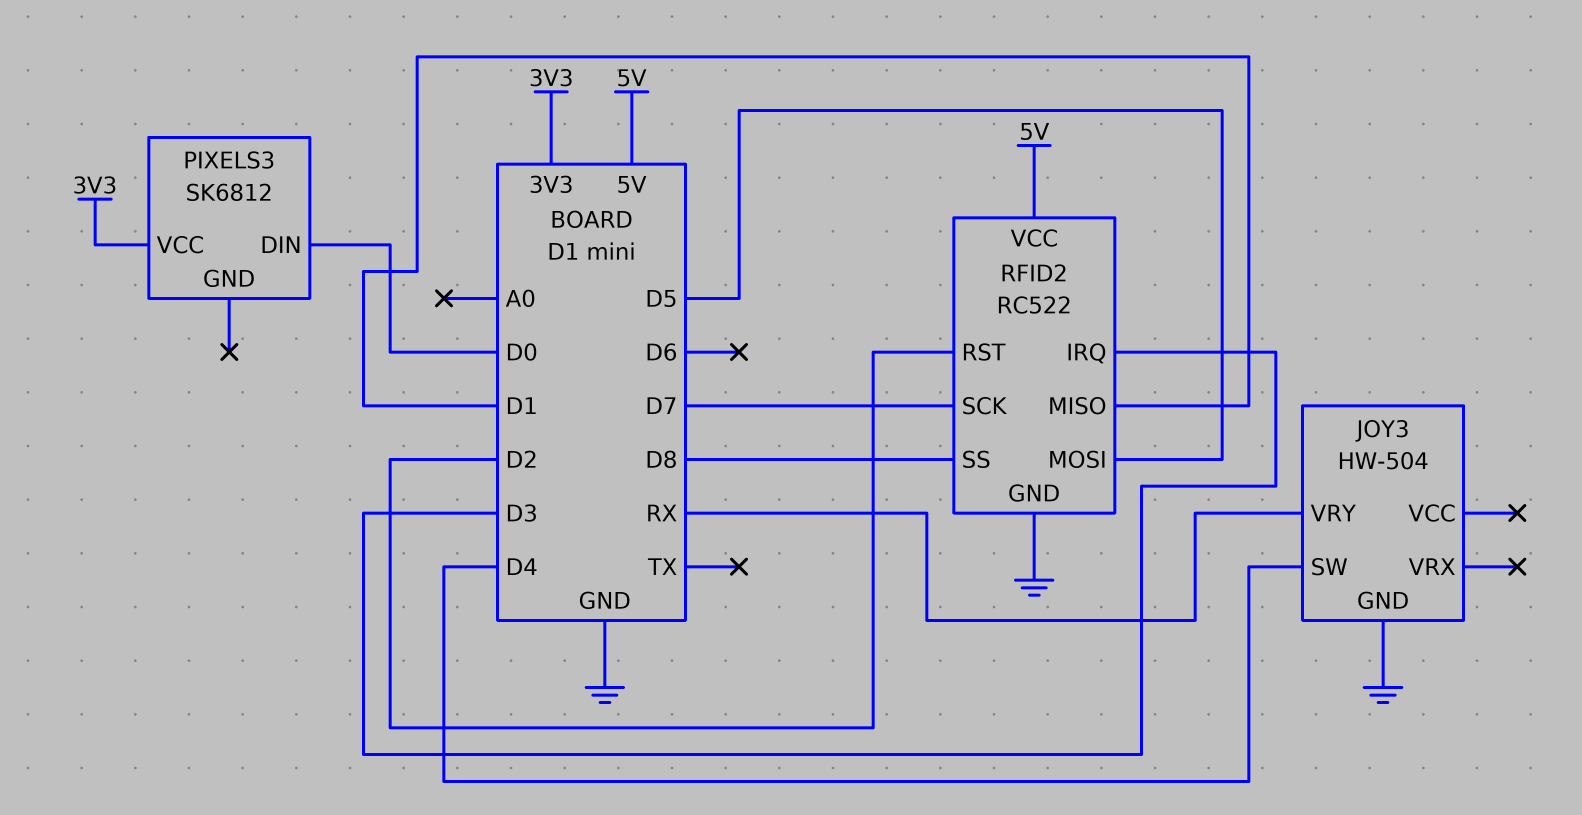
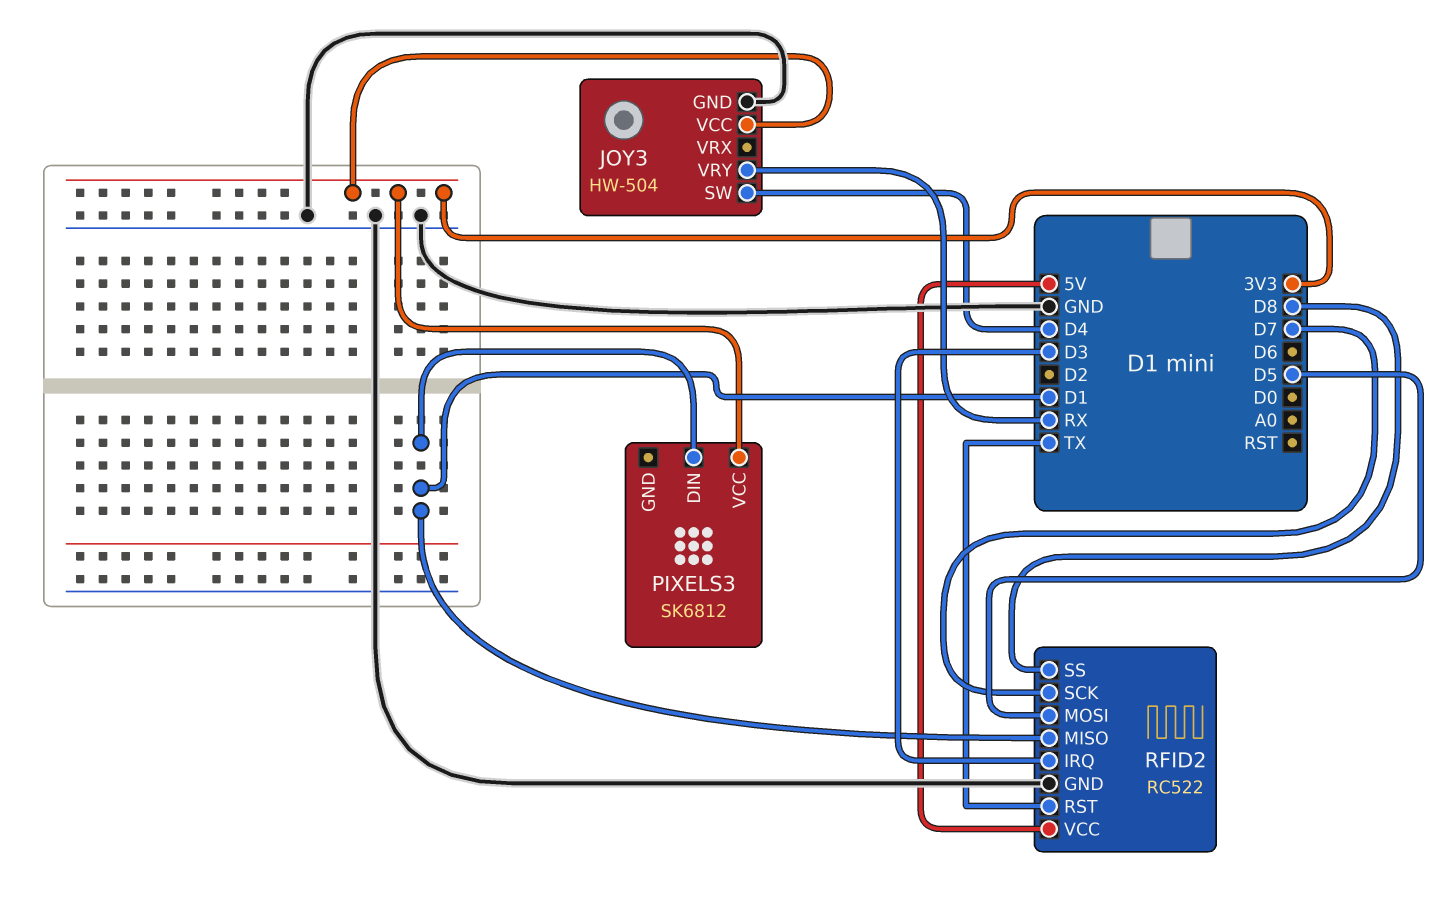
JOY3 pin VCC: none -> 3V3
PIXELS3 pin DIN: D0 -> D1
RFID2 pin RST: D2 -> TX

